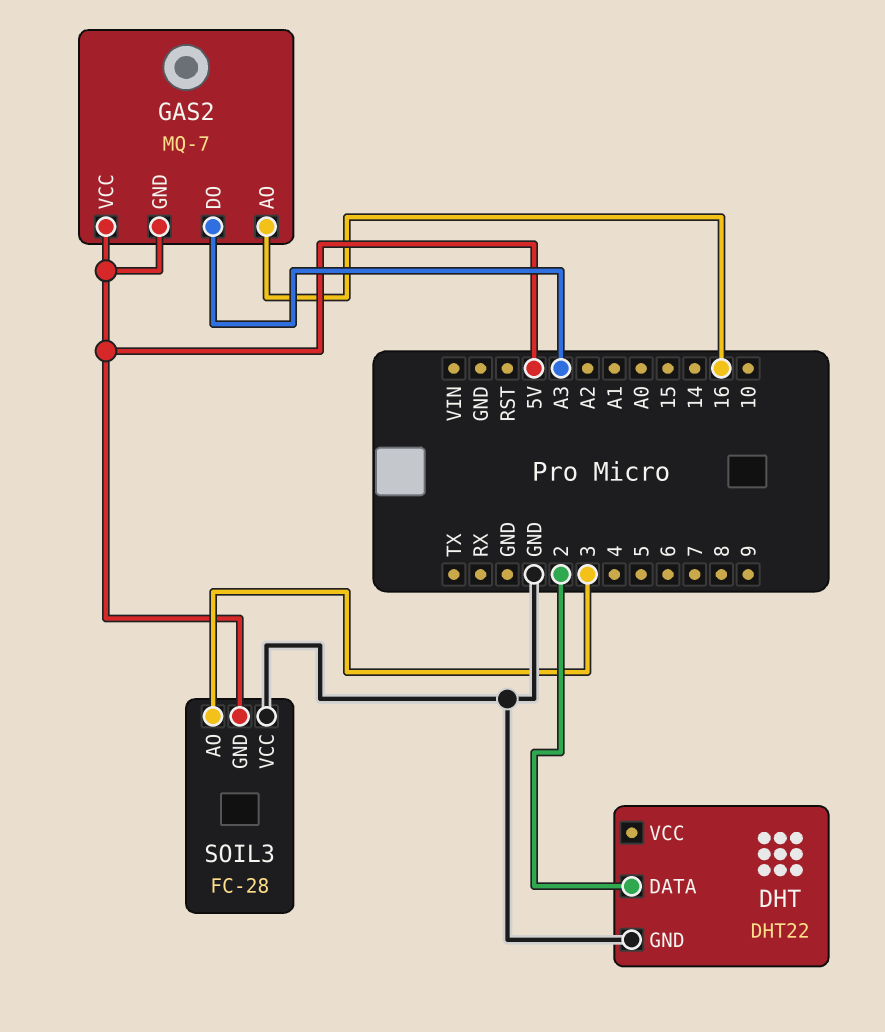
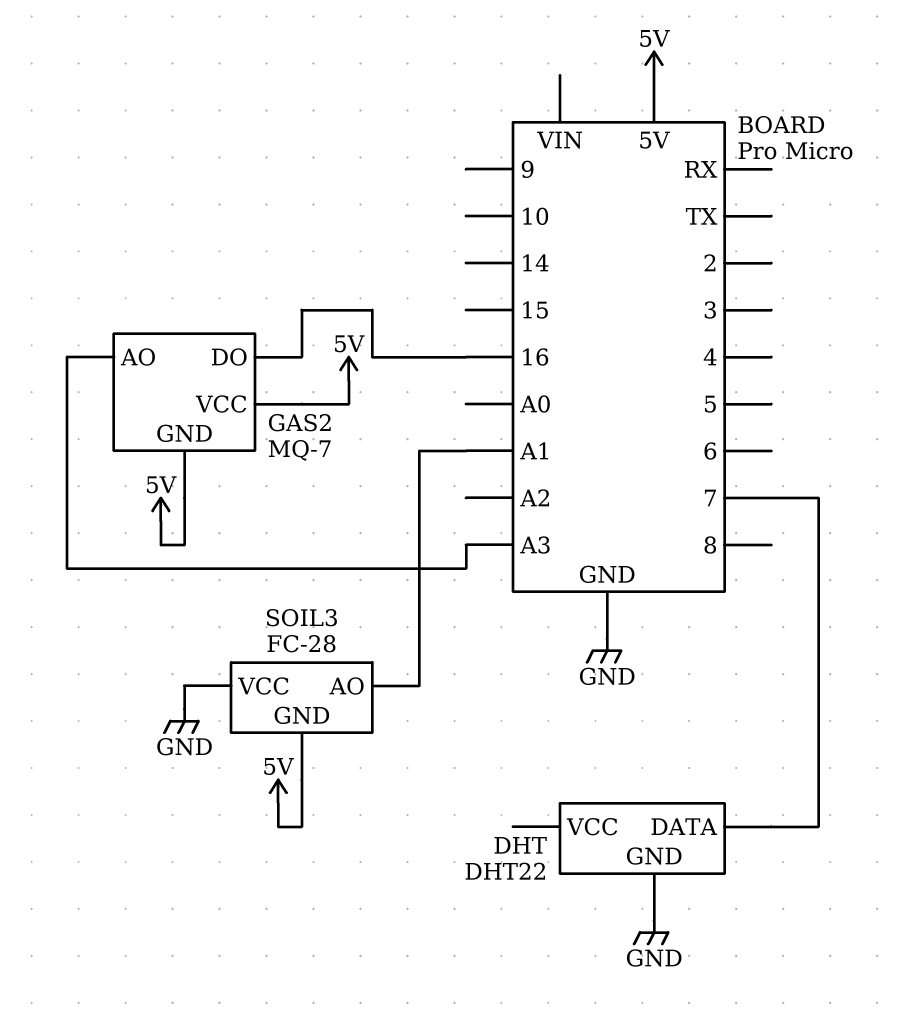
DHT pin DATA: 2 -> 7
GAS2 pin AO: 16 -> A3
GAS2 pin DO: A3 -> 16
SOIL3 pin AO: 3 -> A1

